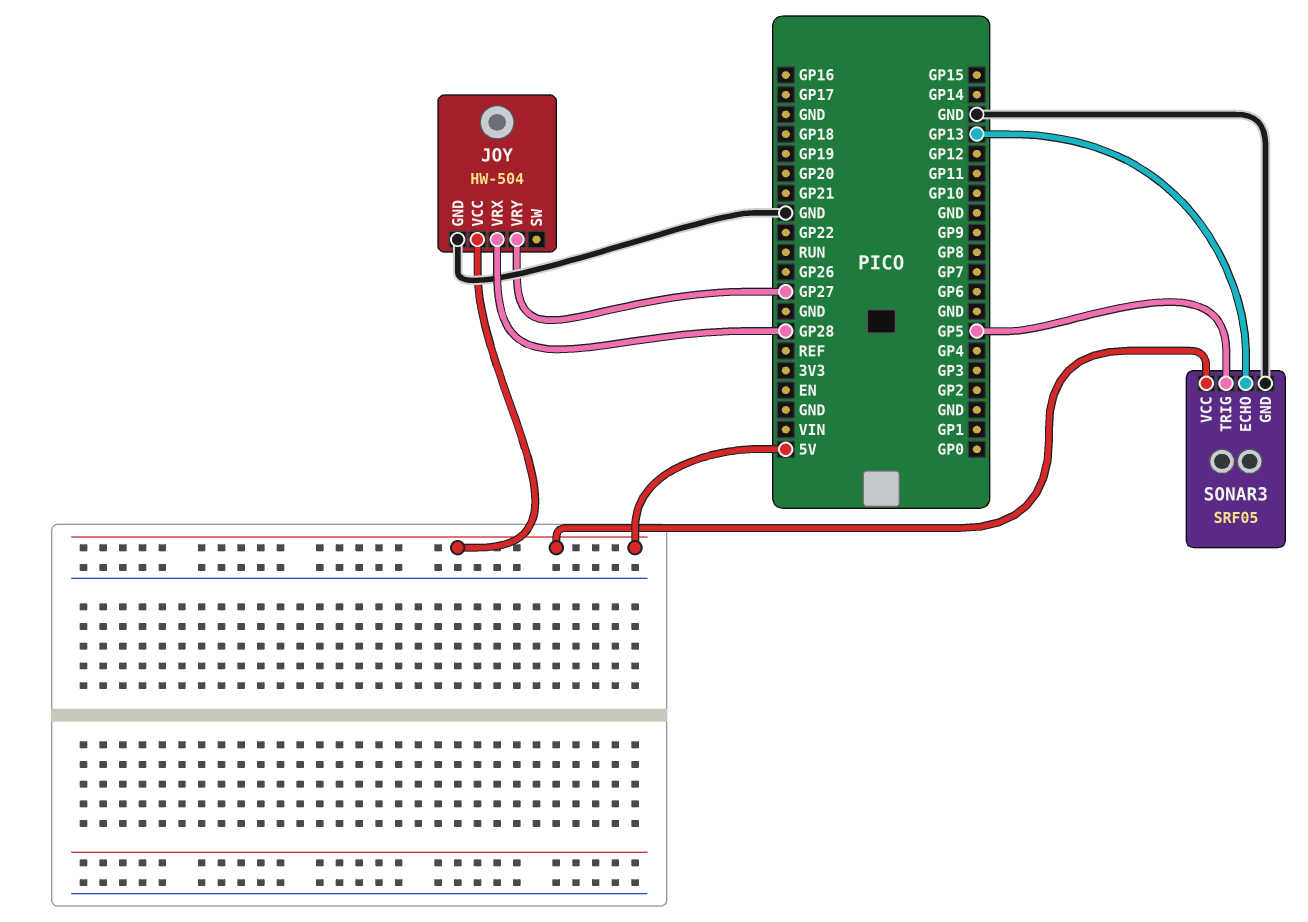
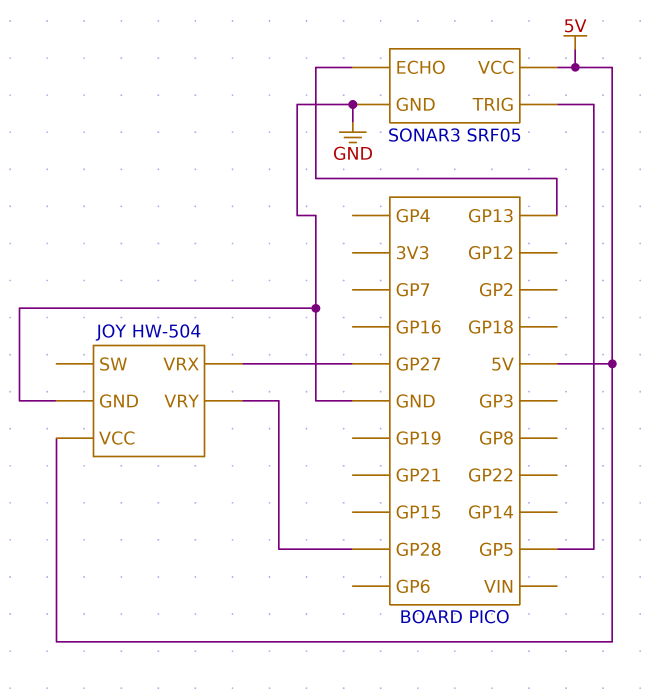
JOY pin VRX: GP28 -> GP27
JOY pin VRY: GP27 -> GP28

